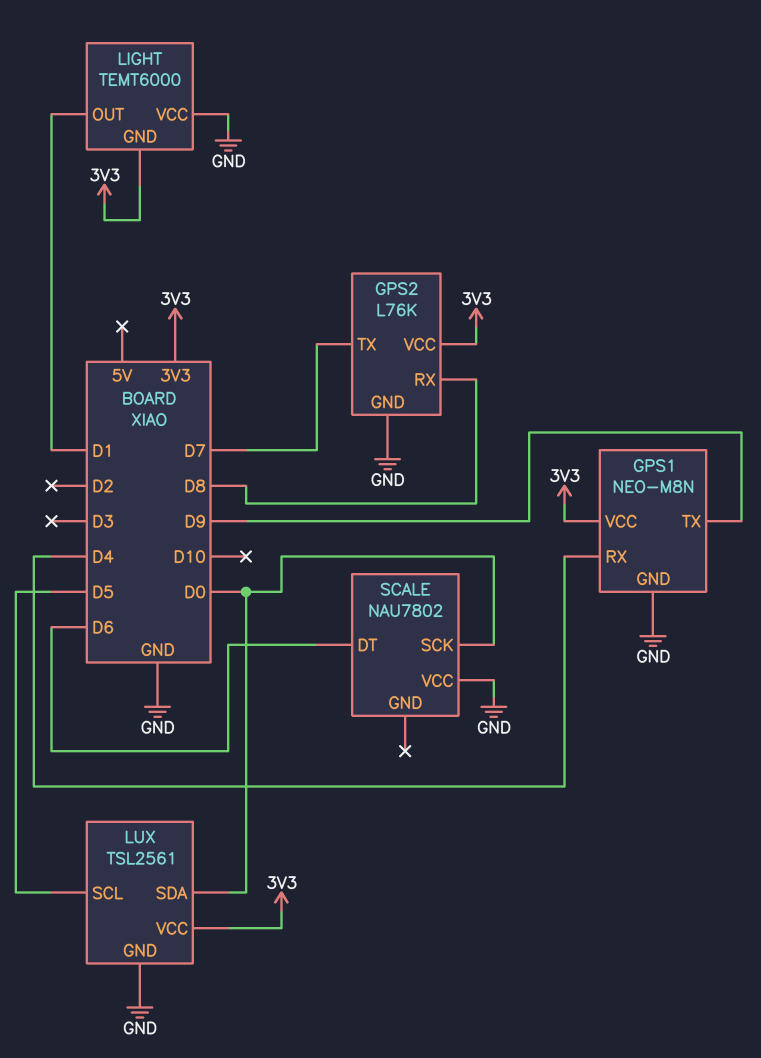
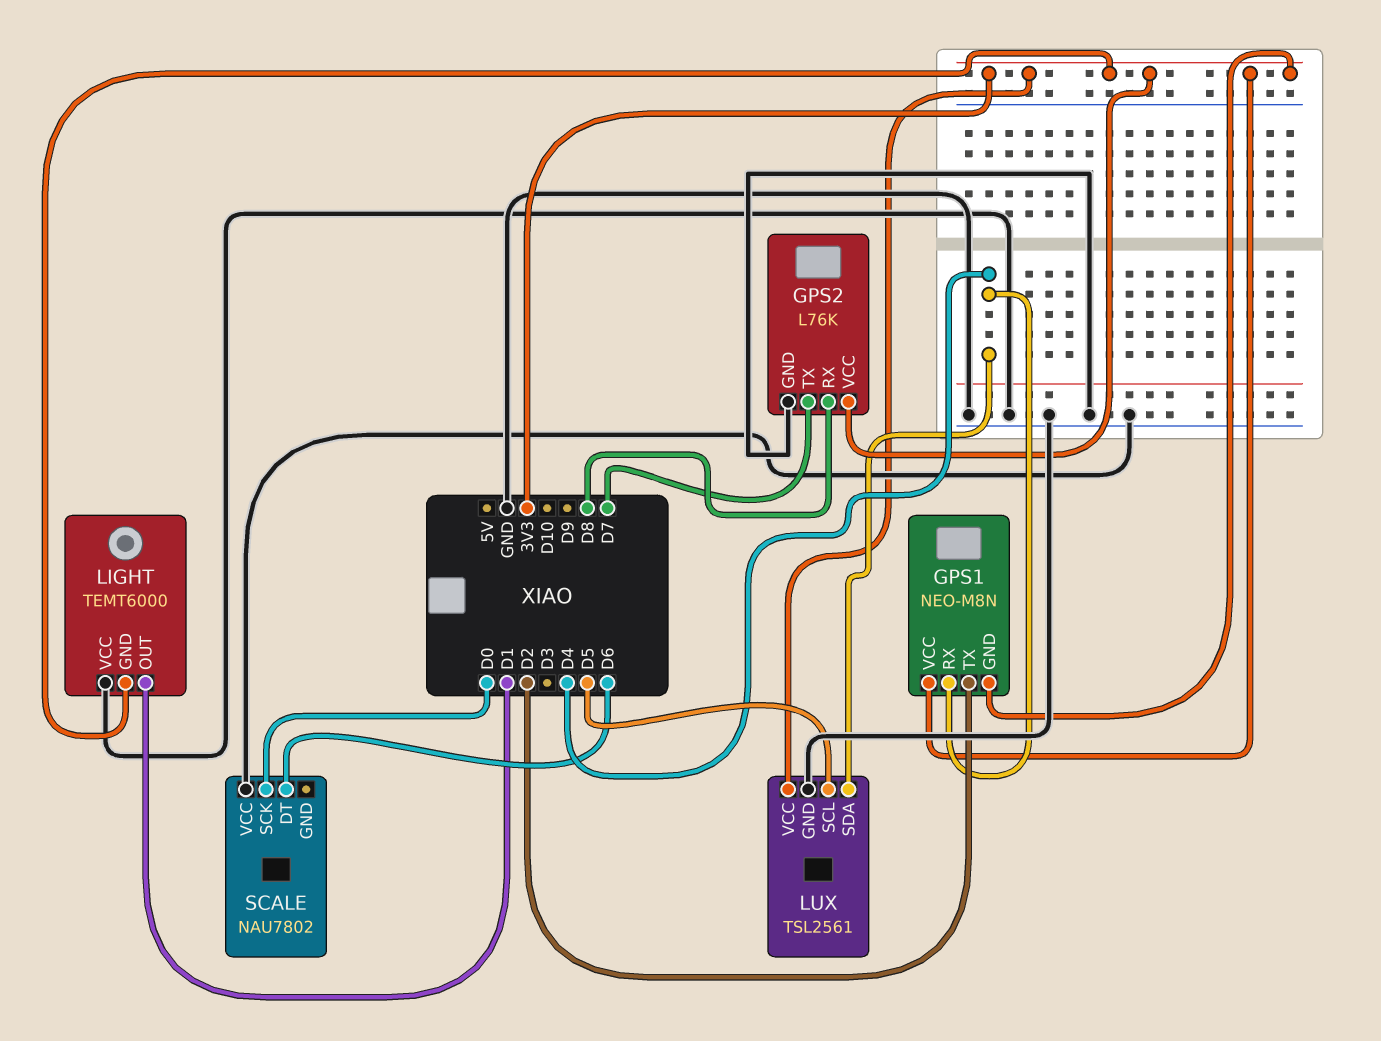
GPS1 pin GND: GND -> 3V3
GPS1 pin TX: D9 -> D2
LUX pin SDA: D0 -> D4

